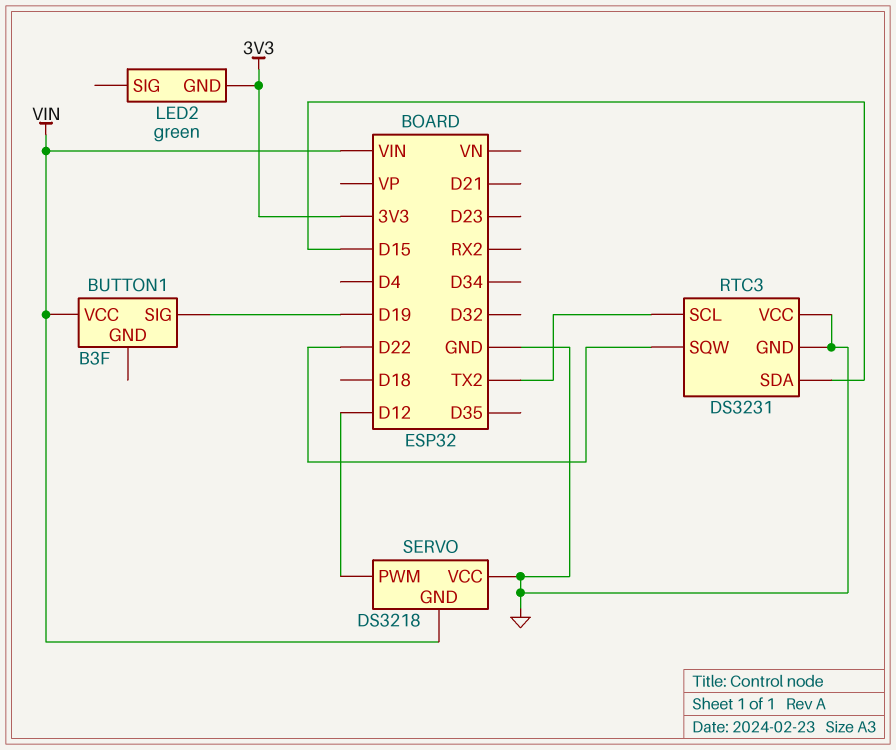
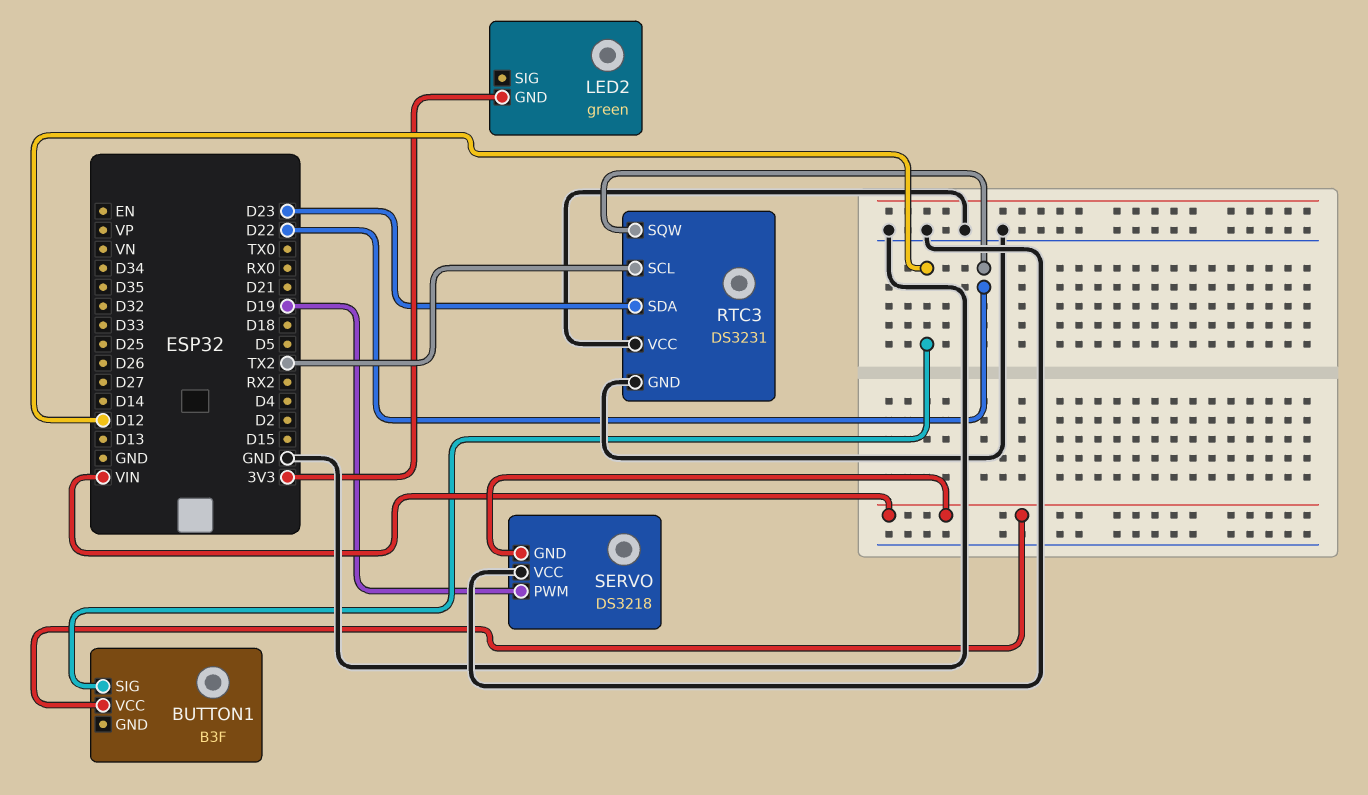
BUTTON1 pin SIG: D19 -> D12
RTC3 pin SDA: D15 -> D23
SERVO pin PWM: D12 -> D19

